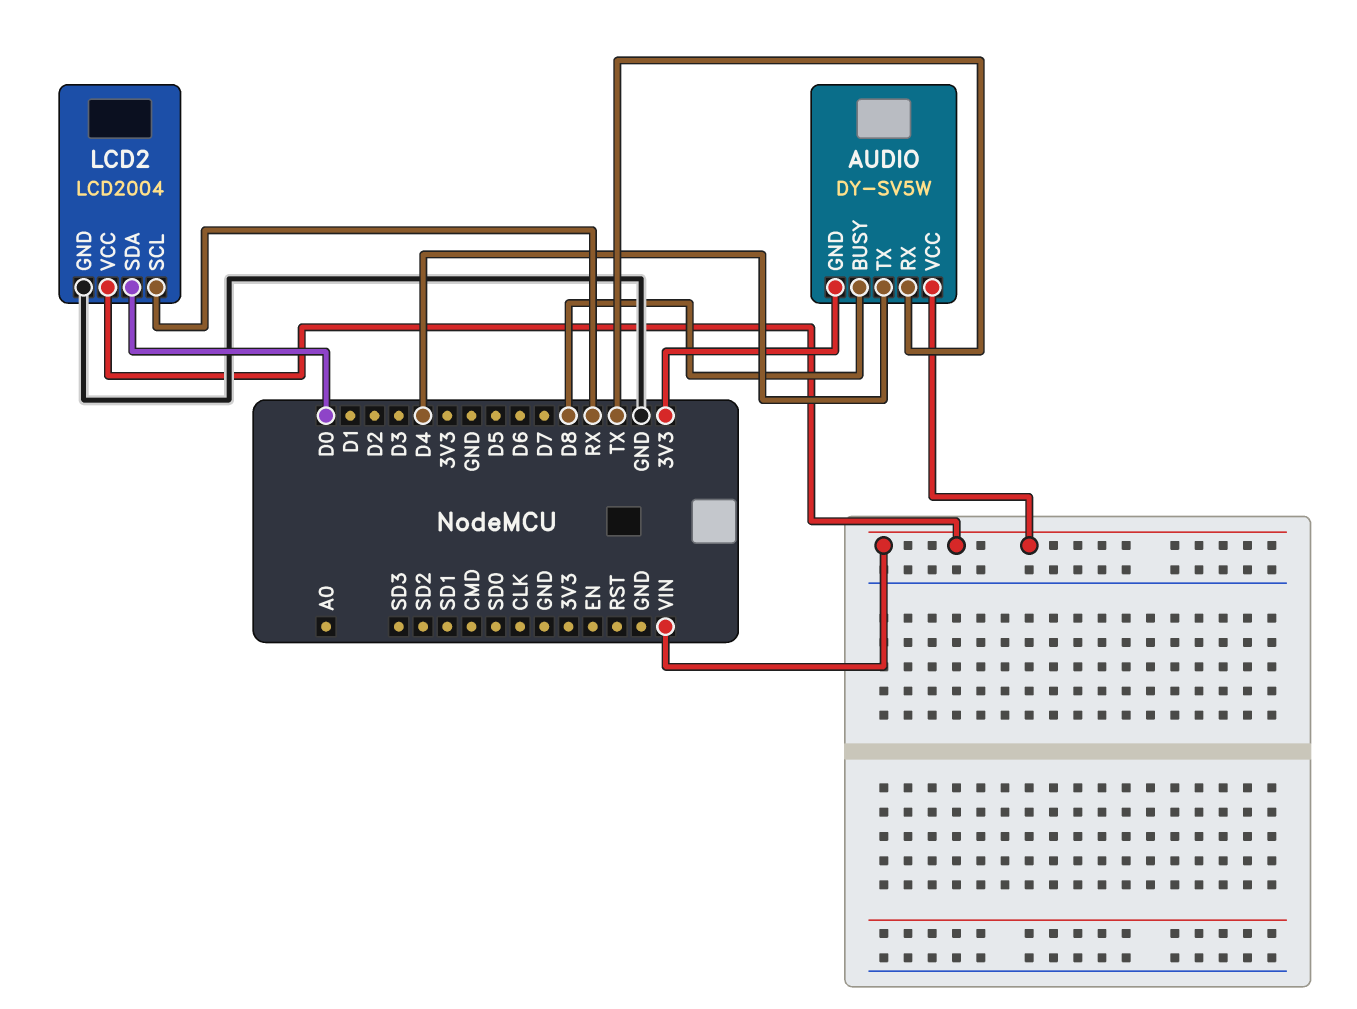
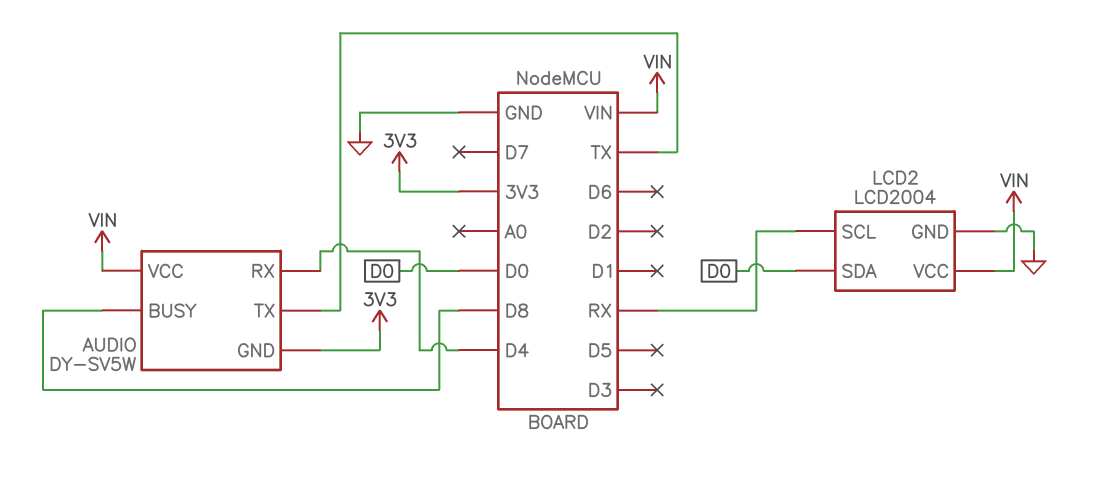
AUDIO pin RX: TX -> D4
AUDIO pin TX: D4 -> TX

